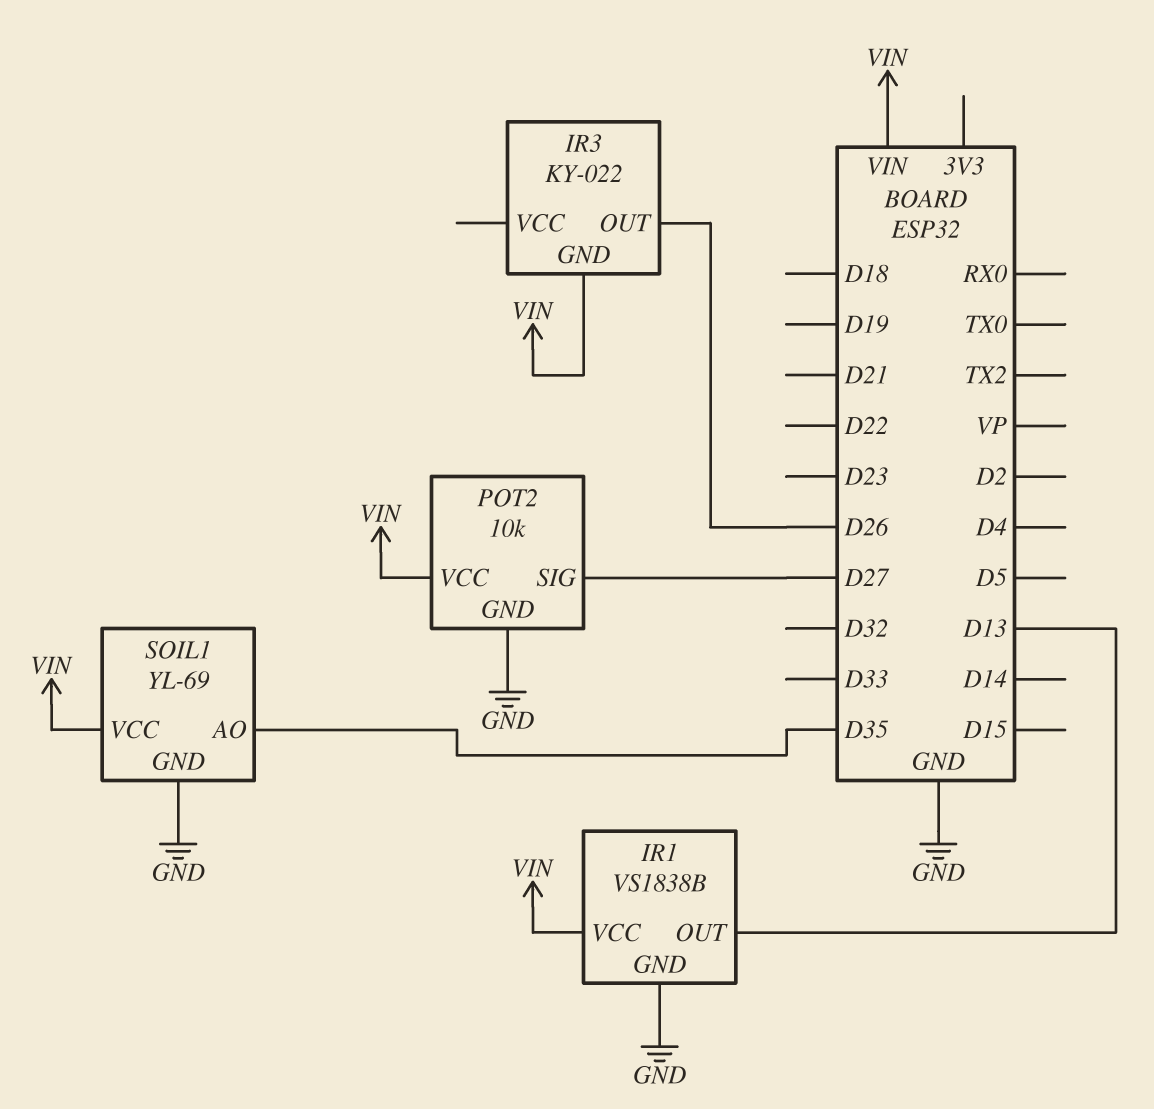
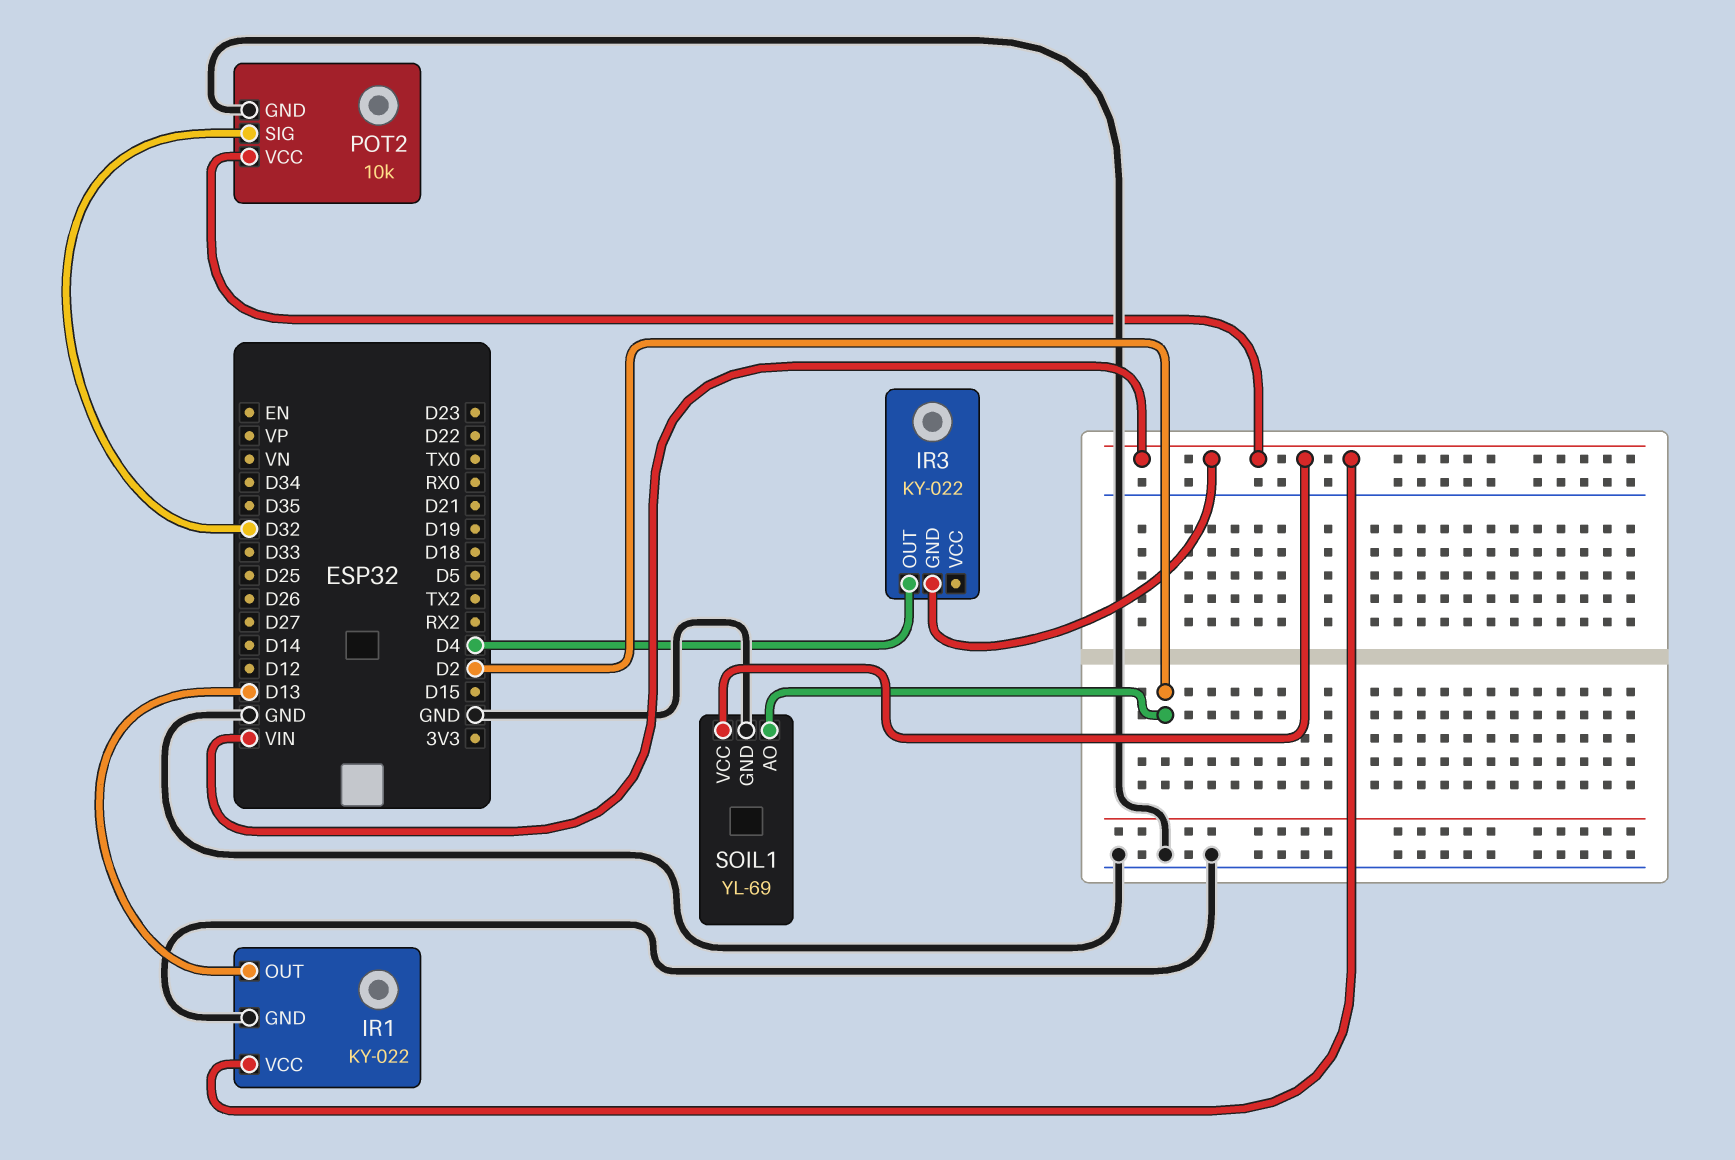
IR1: VS1838B -> KY-022
IR3 pin OUT: D26 -> D4
POT2 pin SIG: D27 -> D32
SOIL1 pin AO: D35 -> D2

